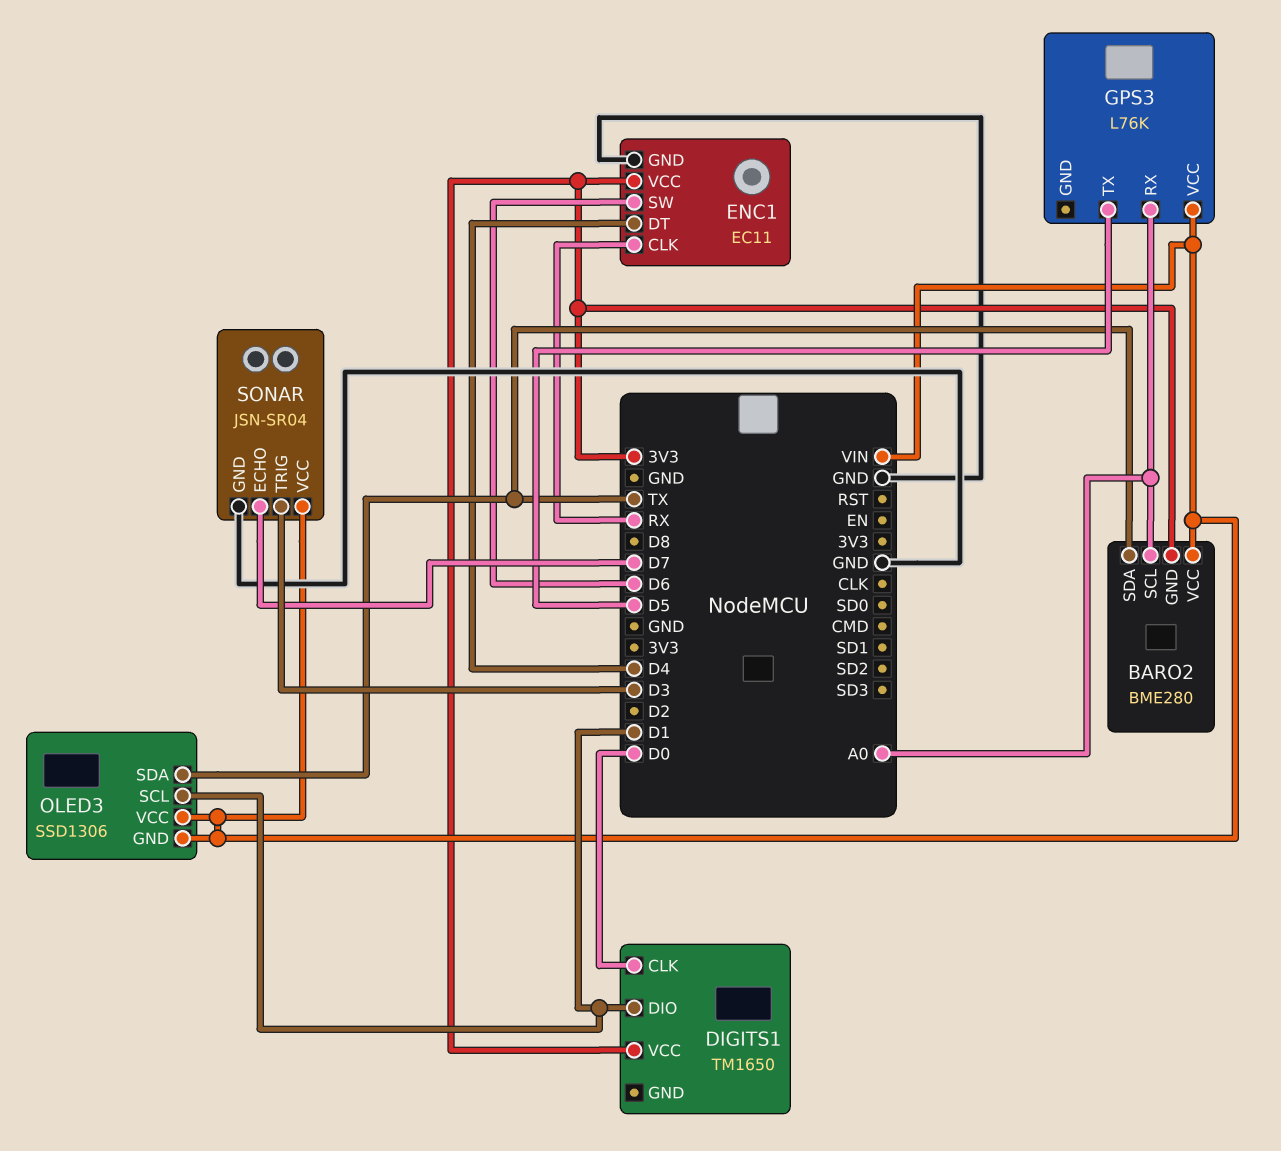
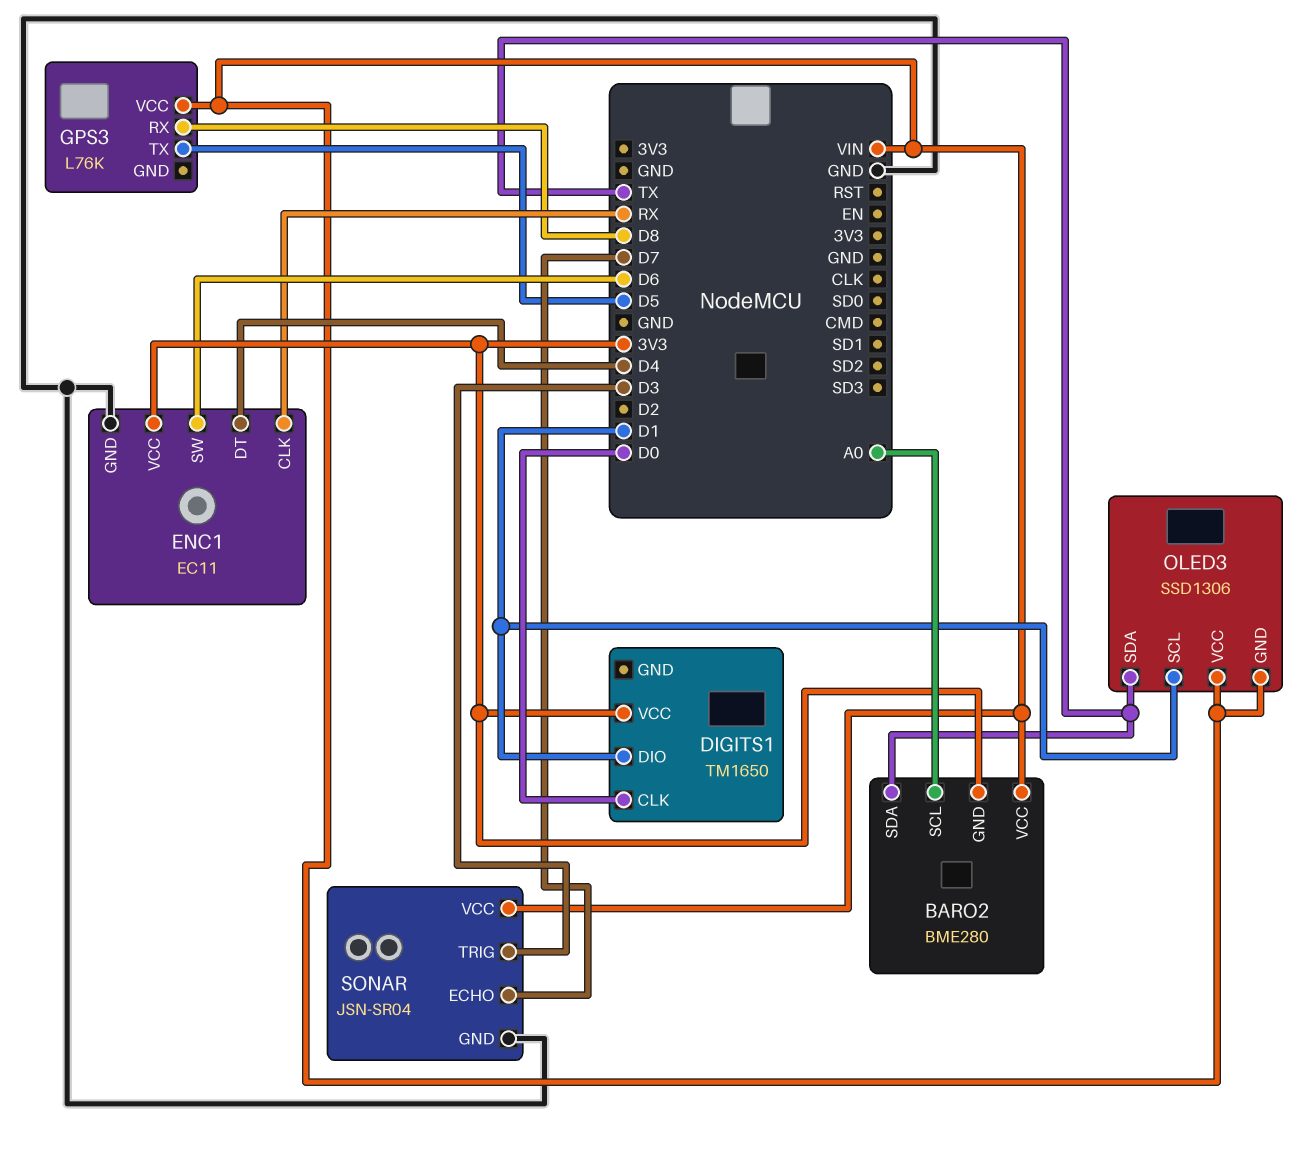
GPS3 pin RX: A0 -> D8

